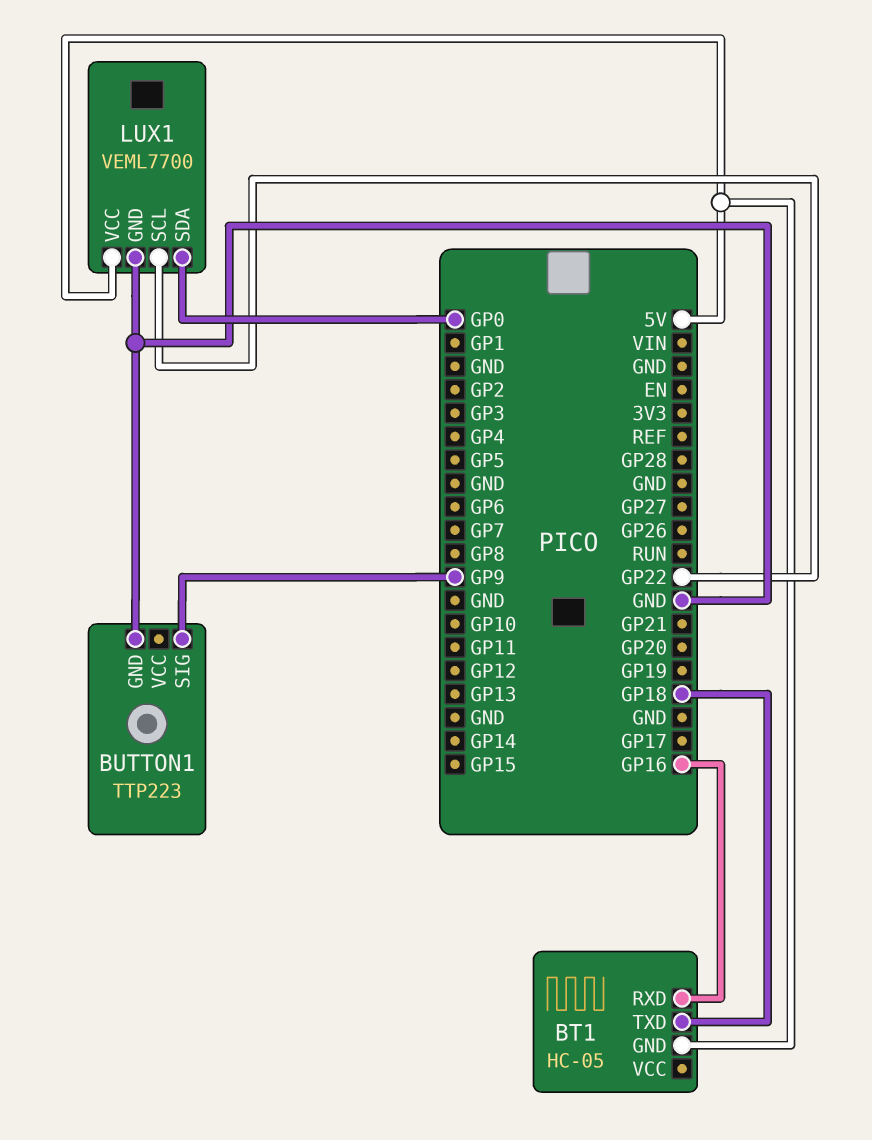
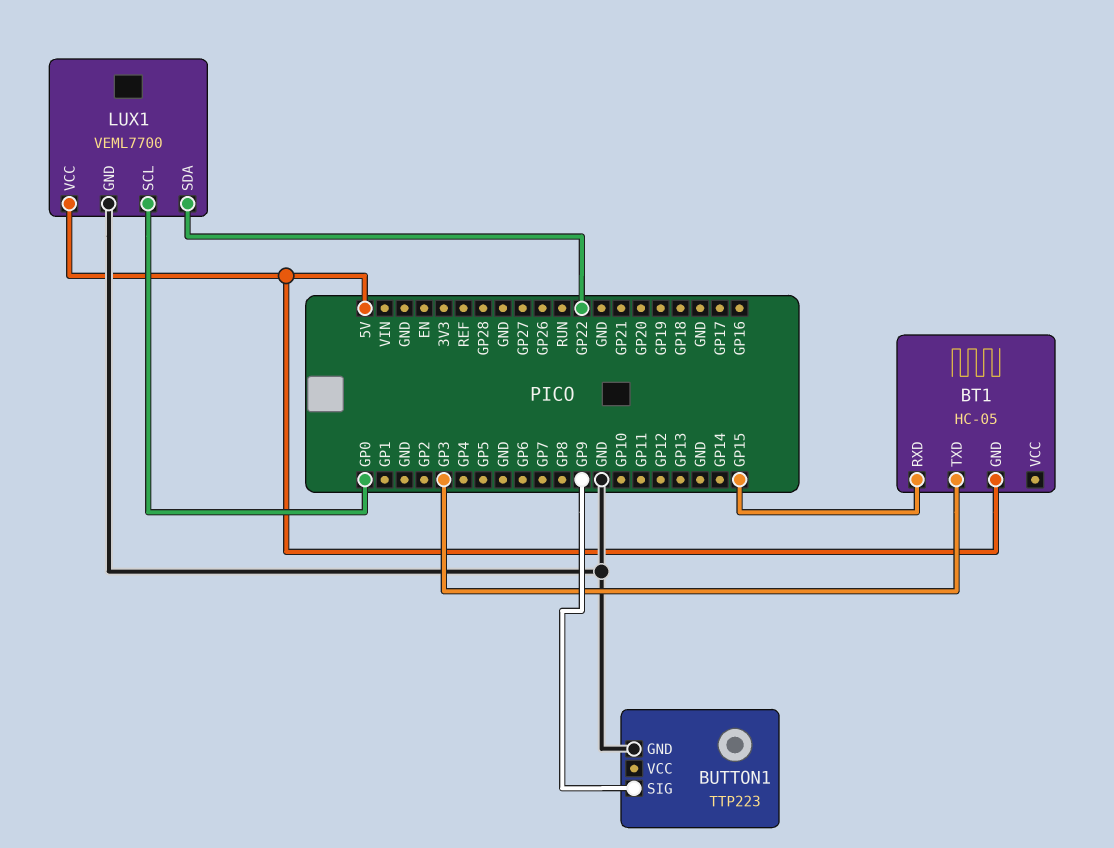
BT1 pin RXD: GP16 -> GP15
BT1 pin TXD: GP18 -> GP3
LUX1 pin SCL: GP22 -> GP0
LUX1 pin SDA: GP0 -> GP22

